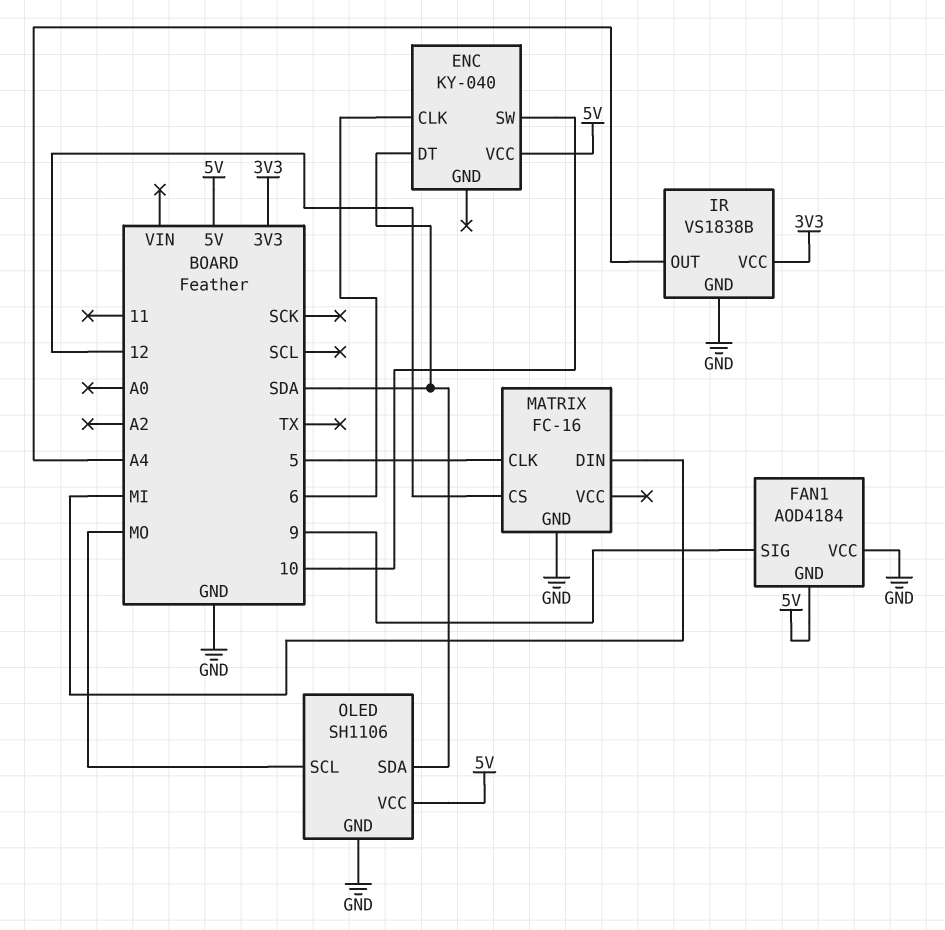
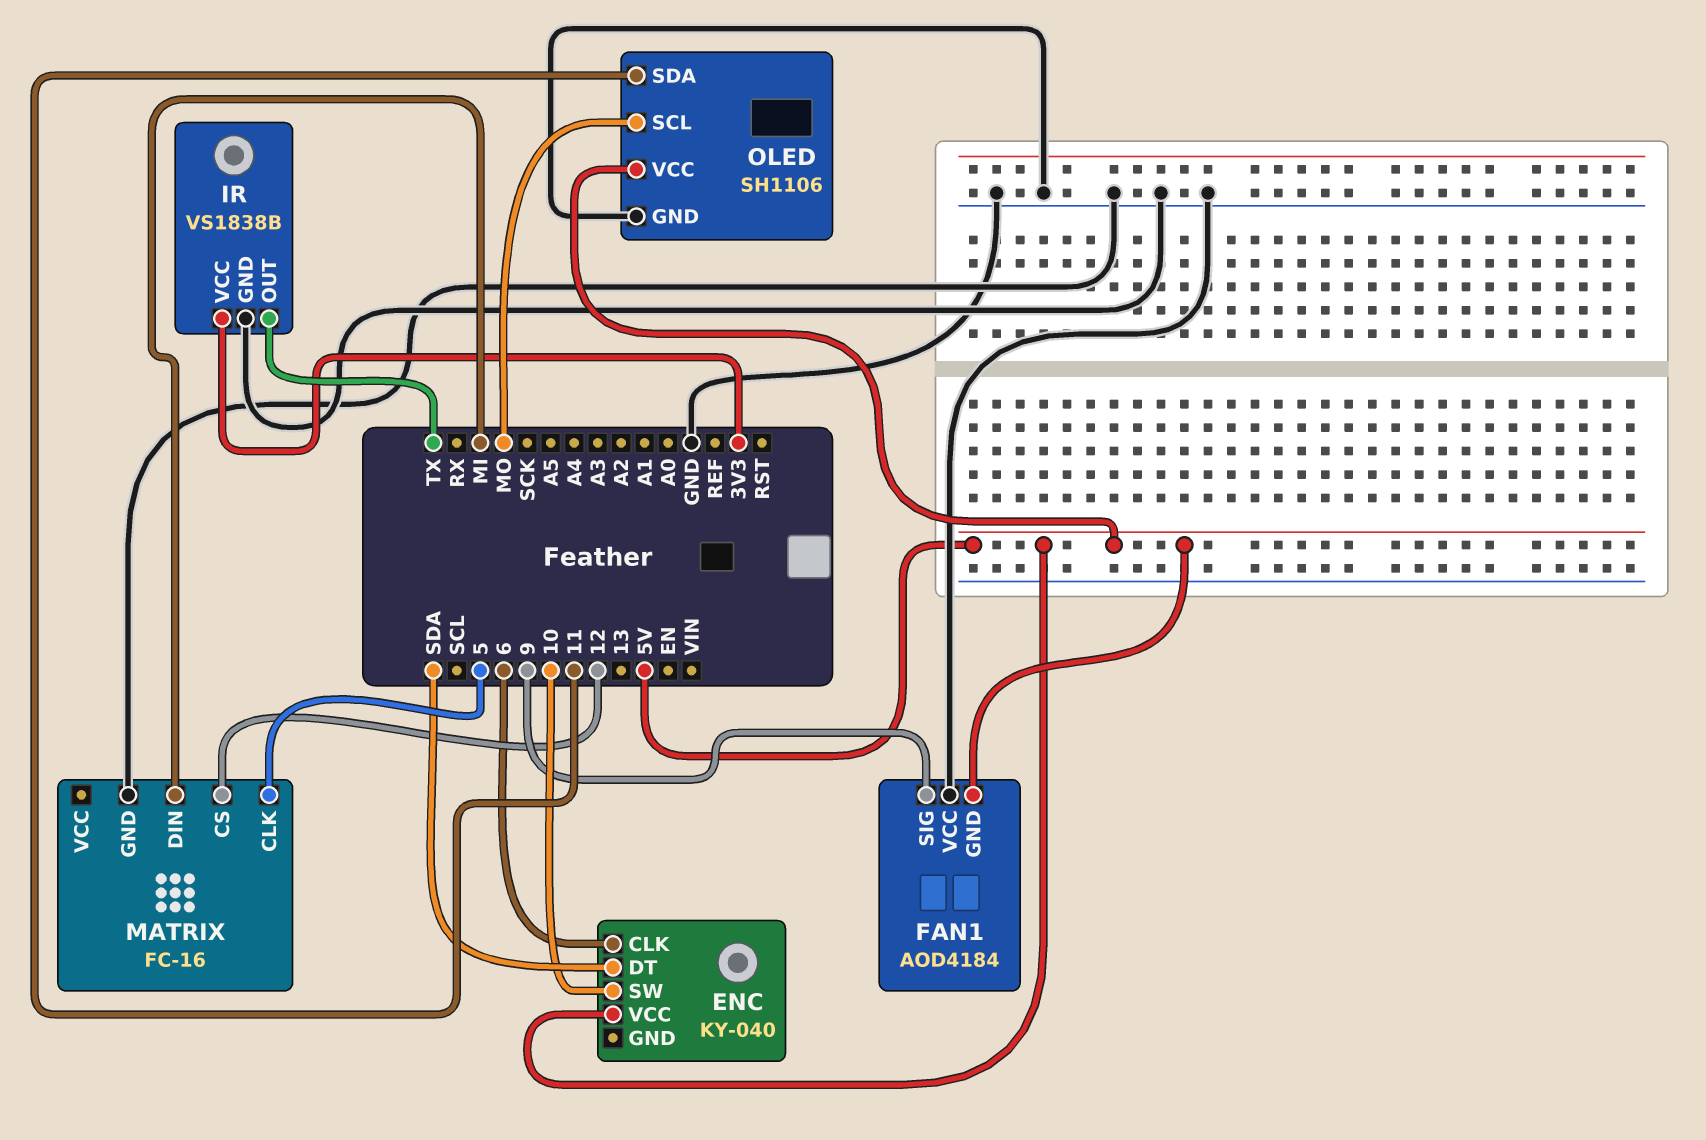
IR pin OUT: A4 -> TX
OLED pin SDA: SDA -> 11

